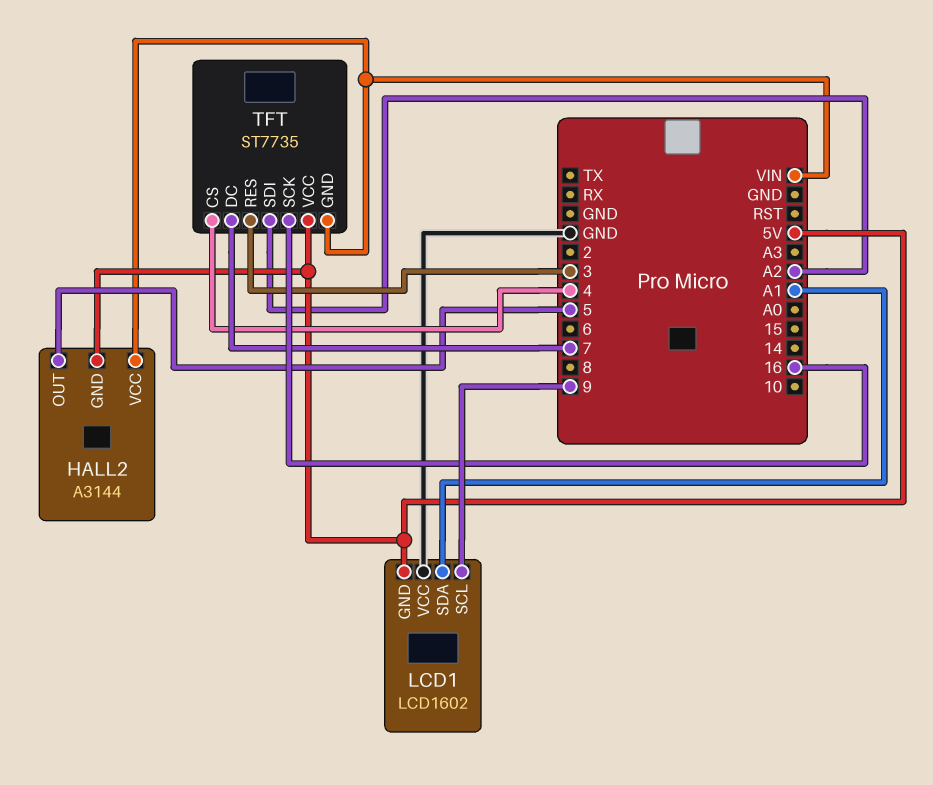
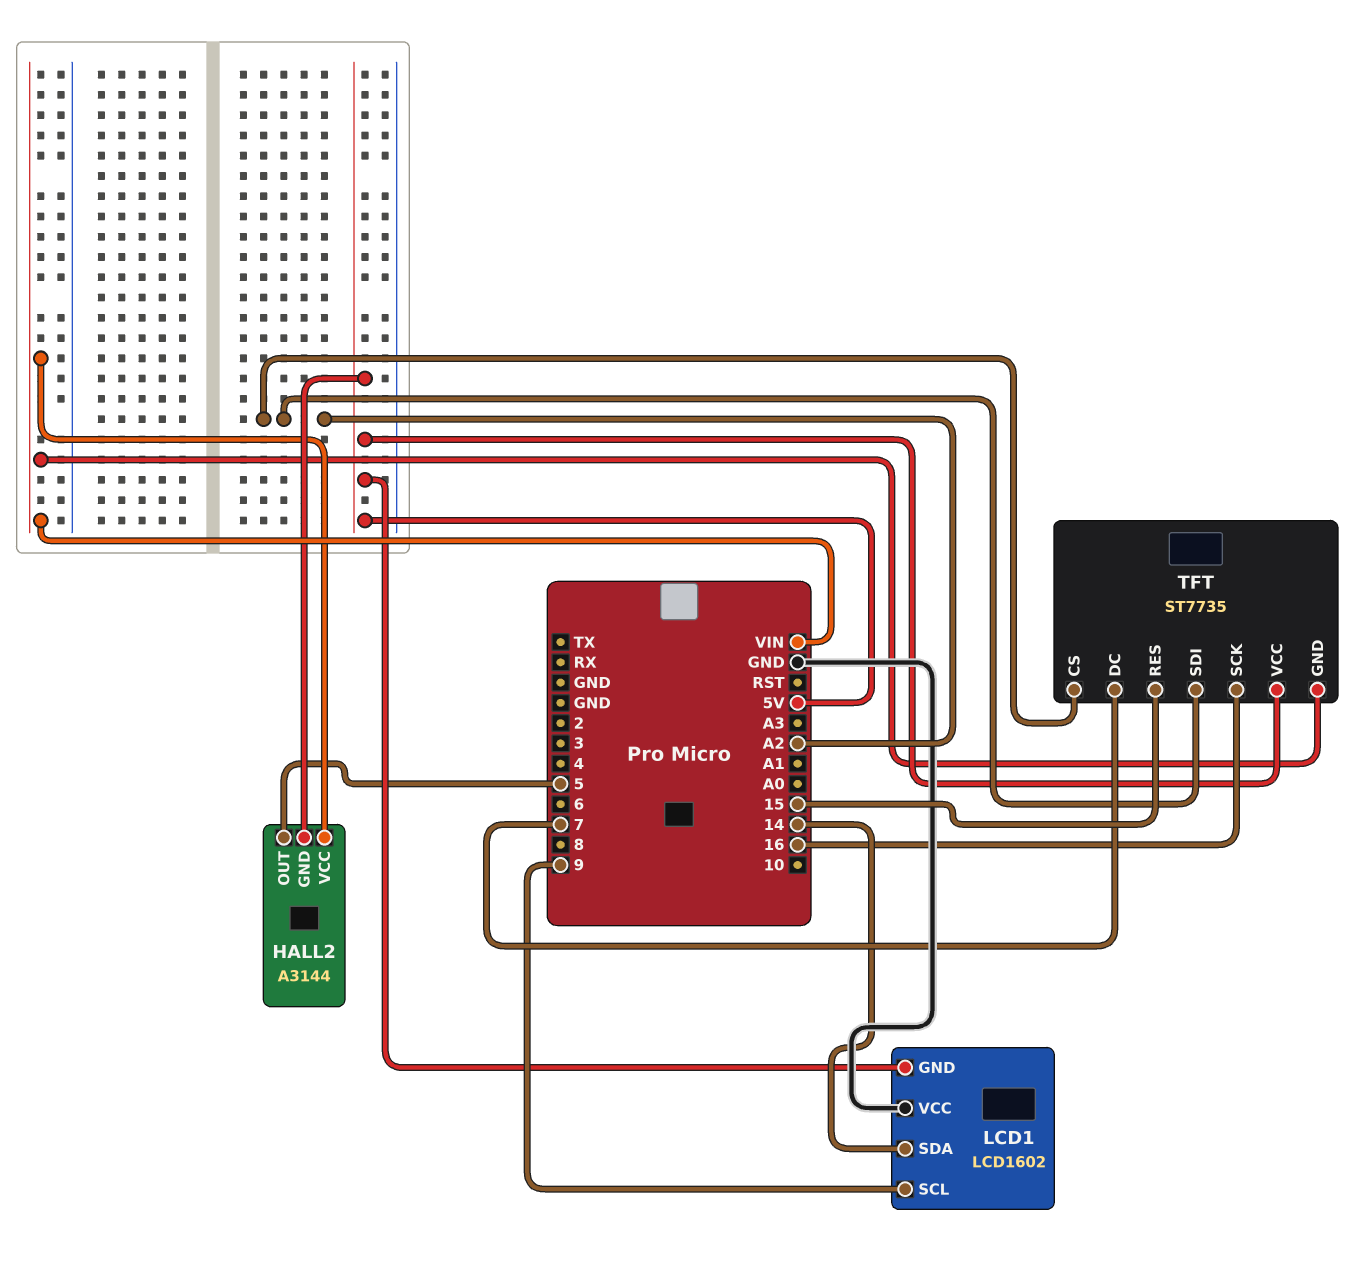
LCD1 pin SDA: A1 -> 14
TFT pin CS: 4 -> A2
TFT pin RES: 3 -> 15

